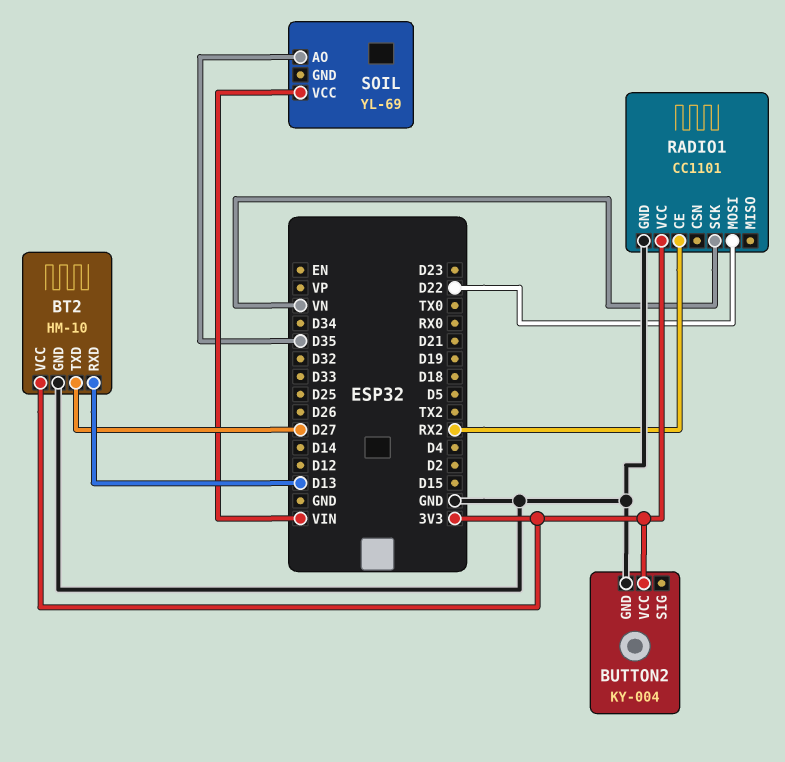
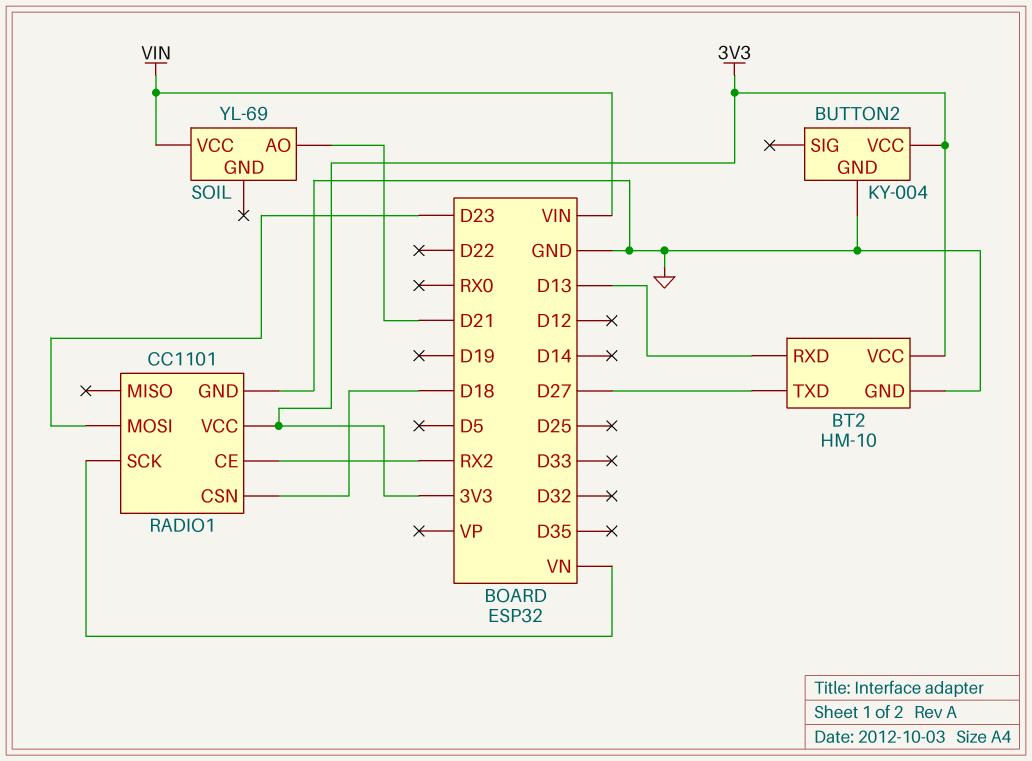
RADIO1 pin CSN: none -> D18
RADIO1 pin MOSI: D22 -> D23
SOIL pin AO: D35 -> D21

